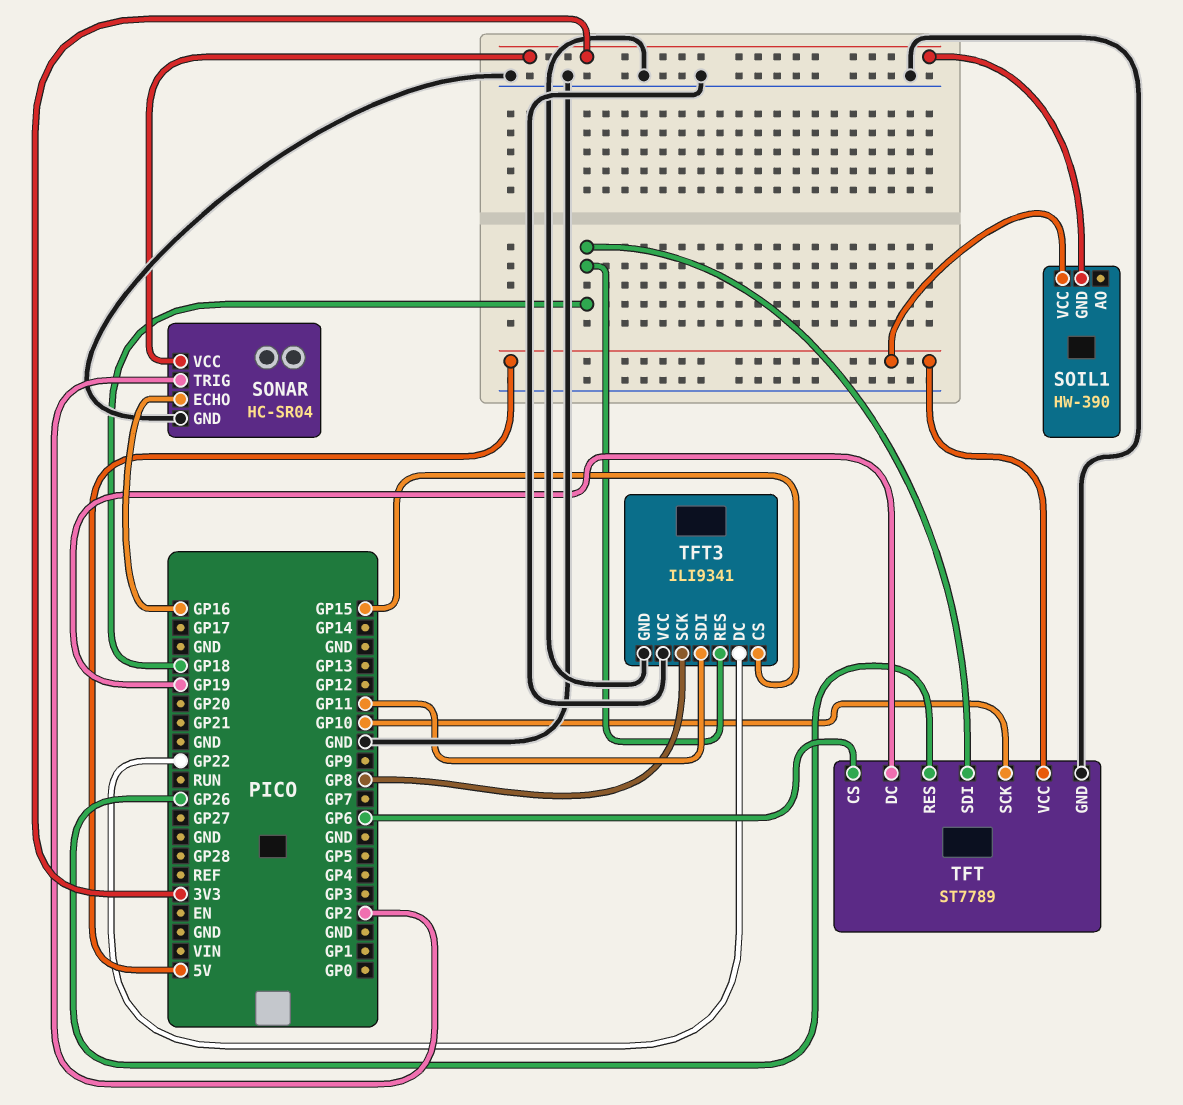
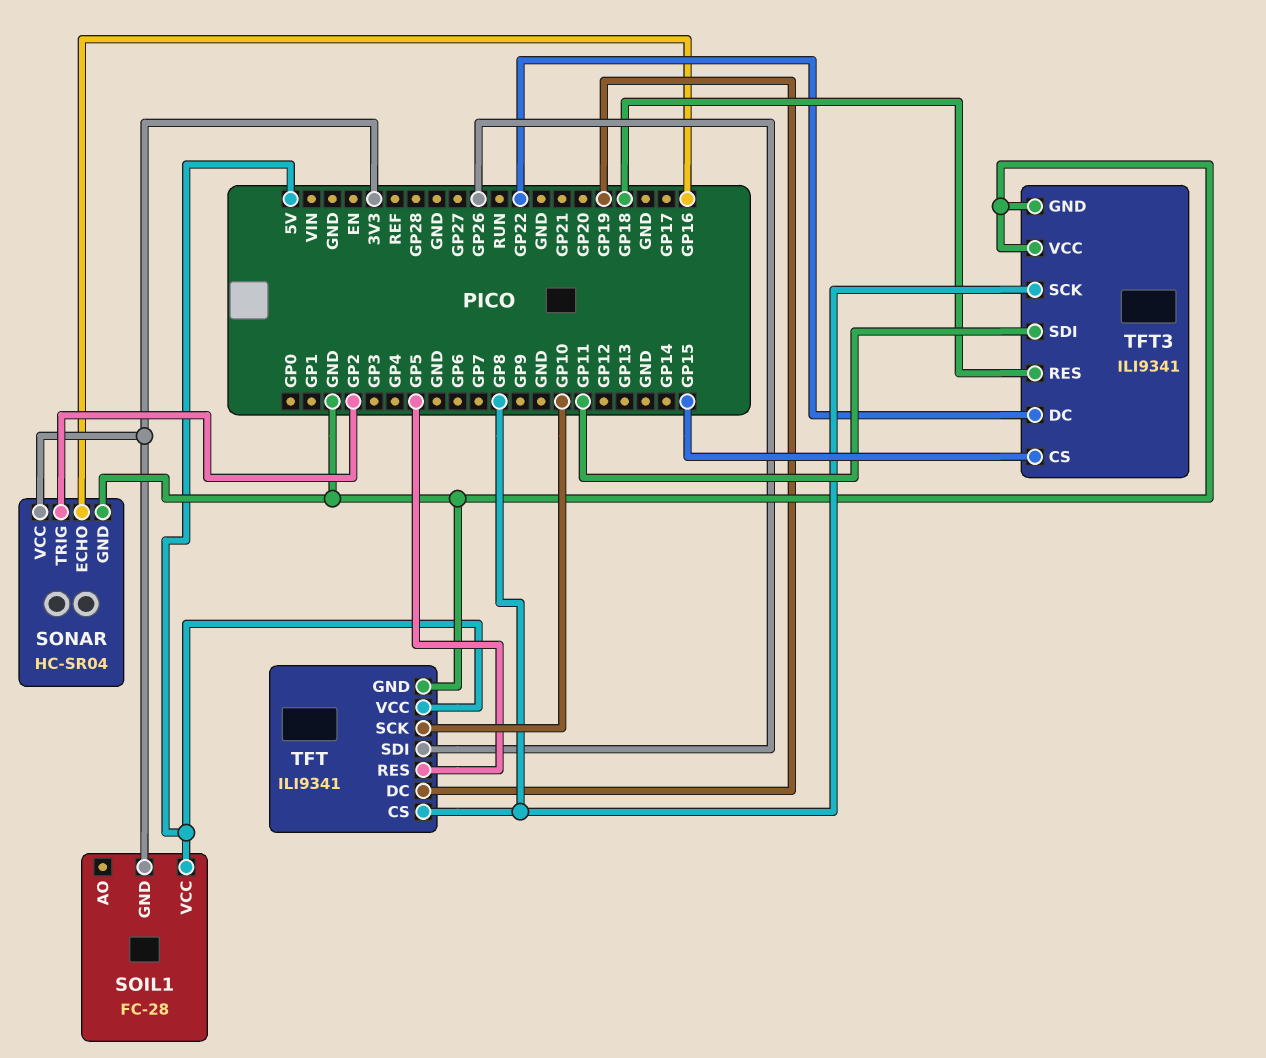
SOIL1: HW-390 -> FC-28
TFT: ST7789 -> ILI9341
TFT pin CS: GP6 -> GP8
TFT pin RES: GP26 -> GP5
TFT pin SDI: GP18 -> GP26

